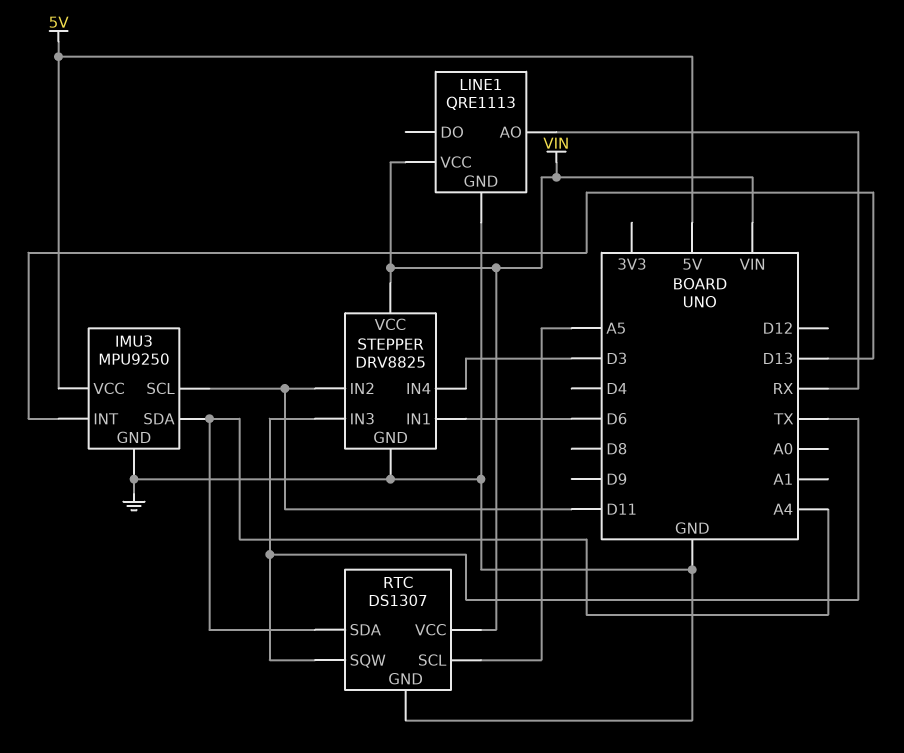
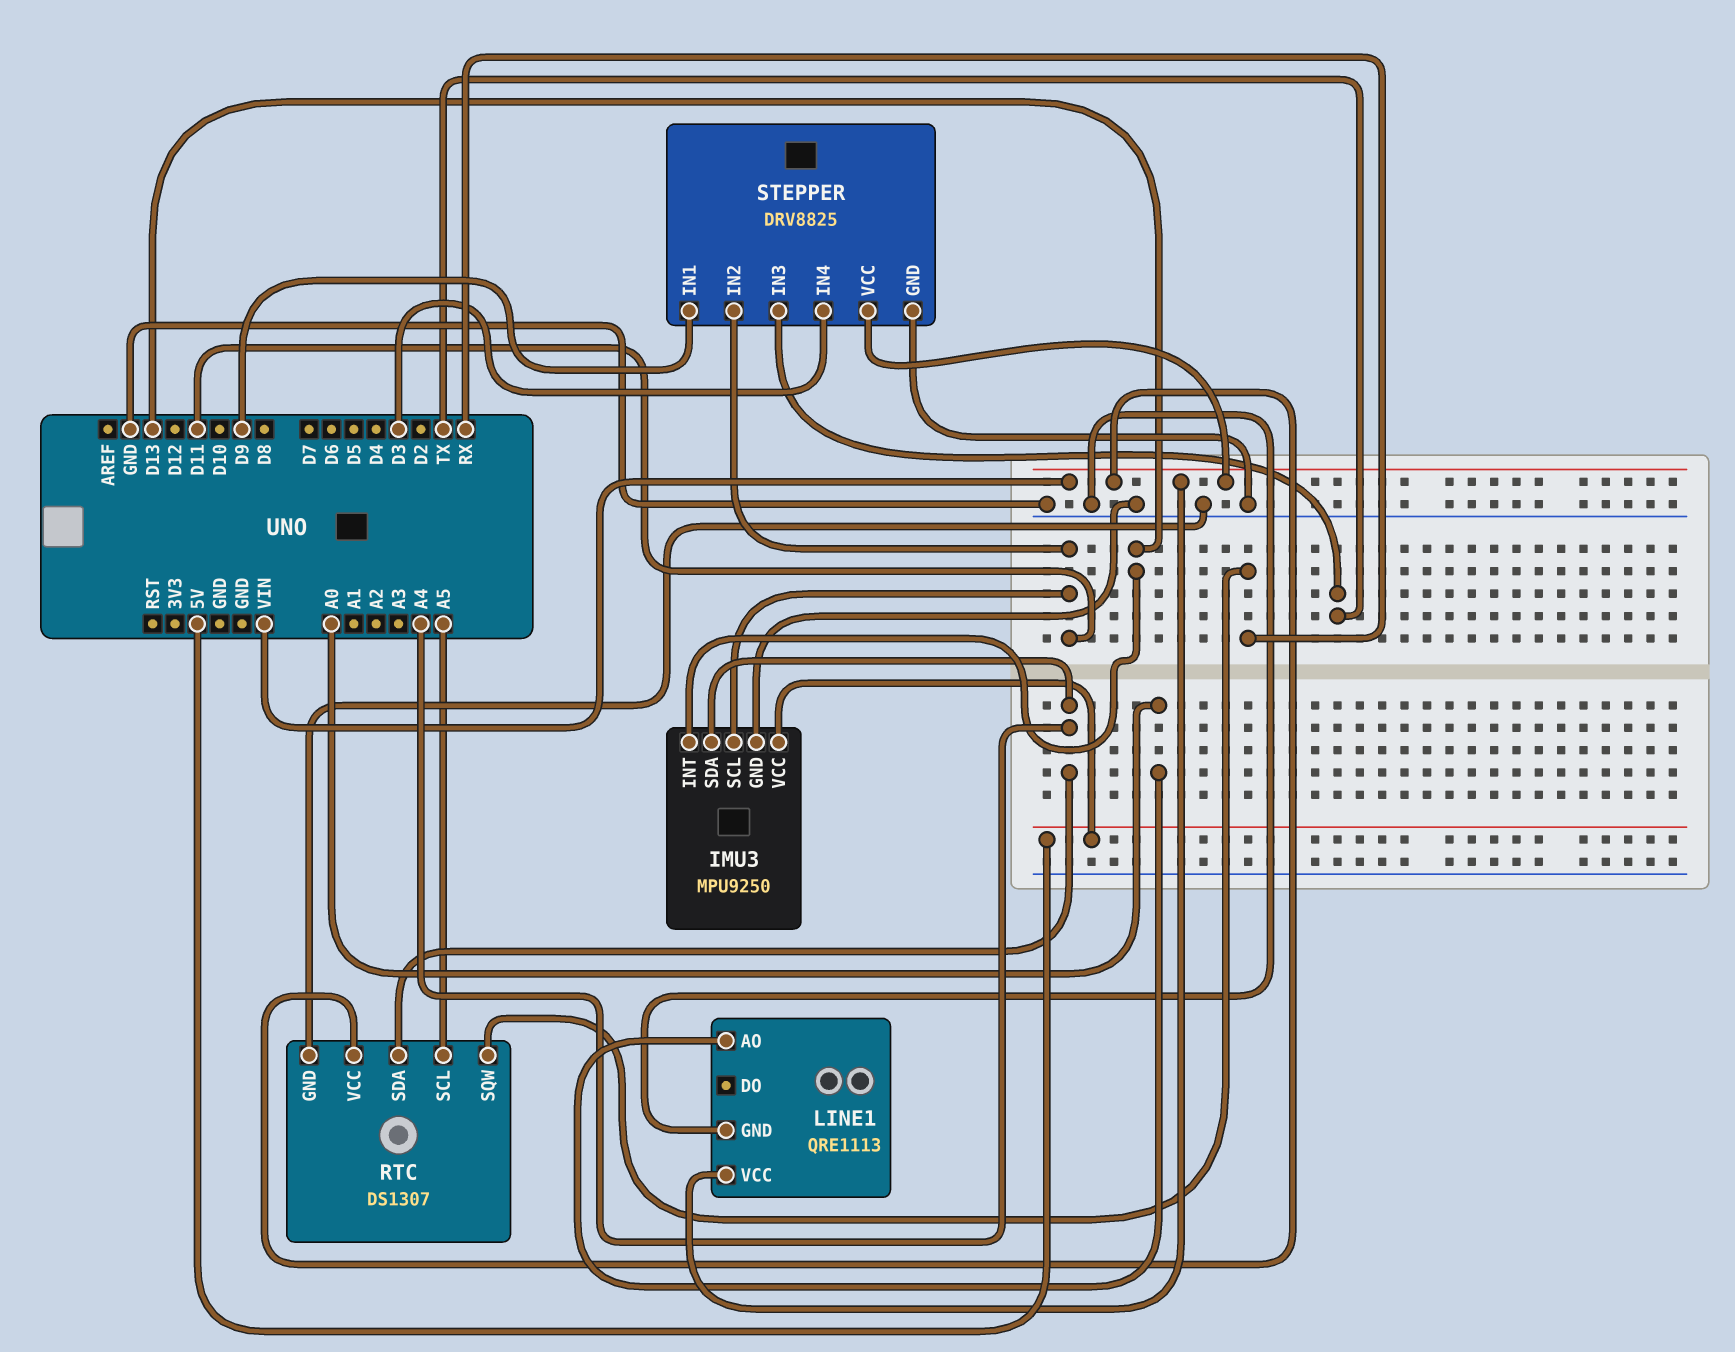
LINE1 pin AO: RX -> A0
RTC pin SQW: TX -> RX
STEPPER pin IN1: D6 -> D9

